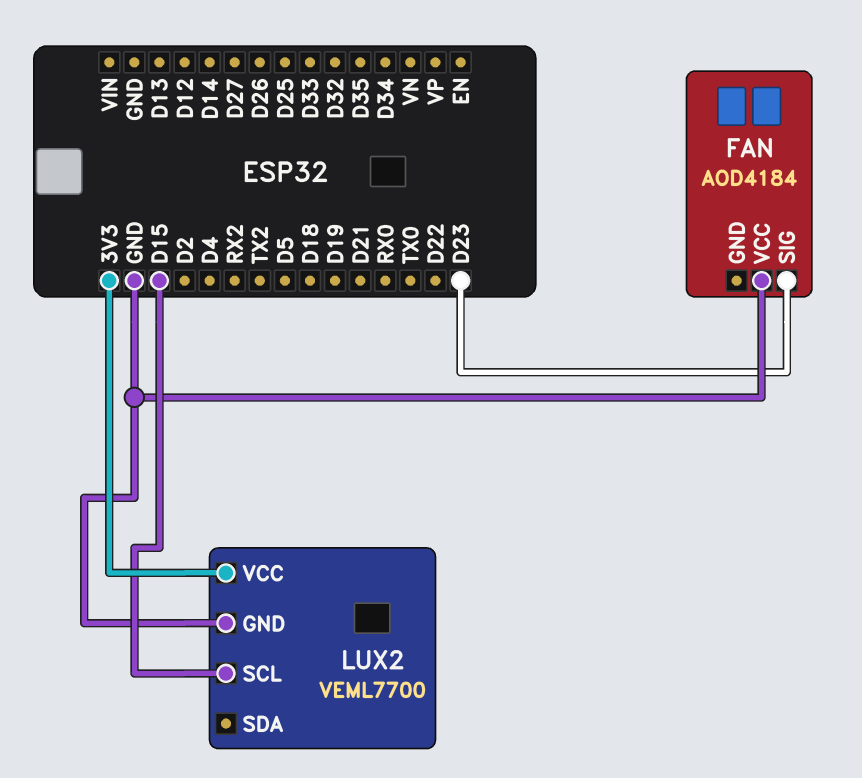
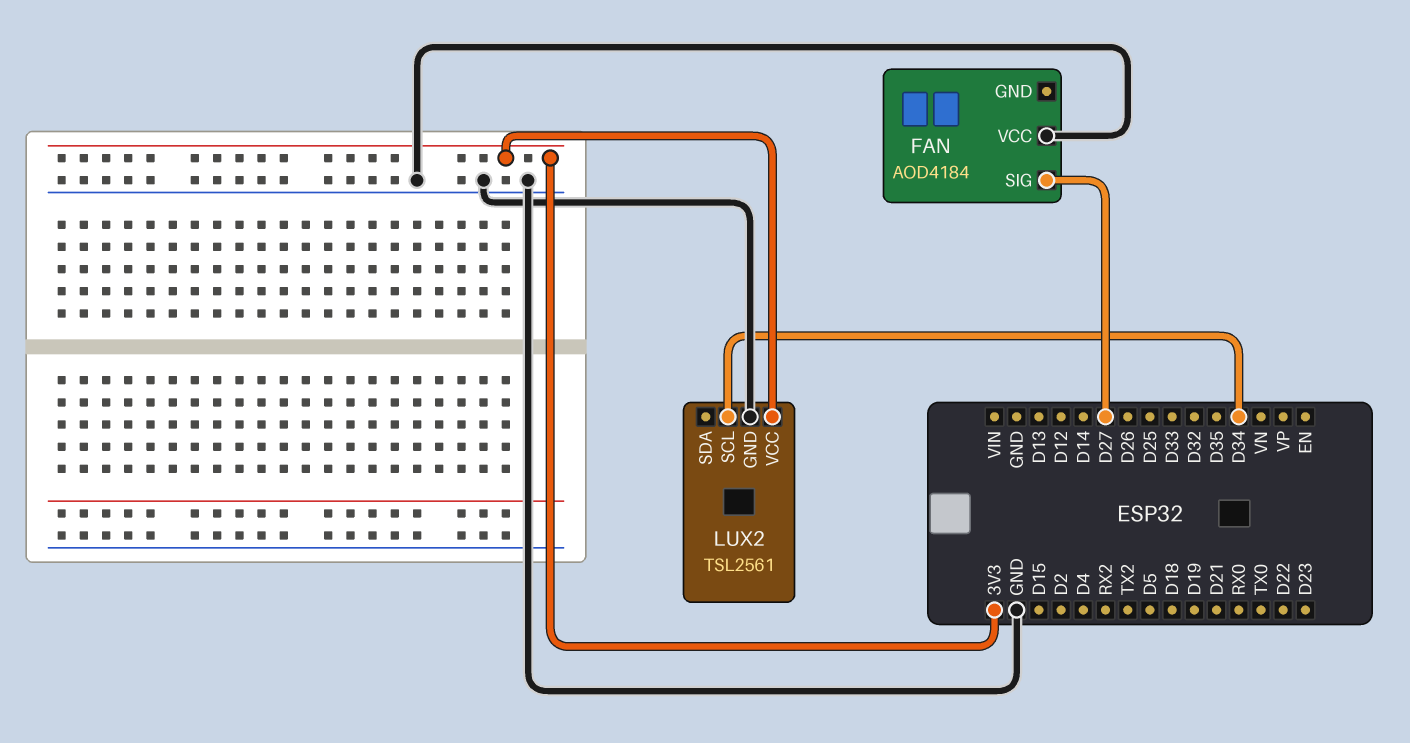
FAN pin SIG: D23 -> D27
LUX2: VEML7700 -> TSL2561
LUX2 pin SCL: D15 -> D34

